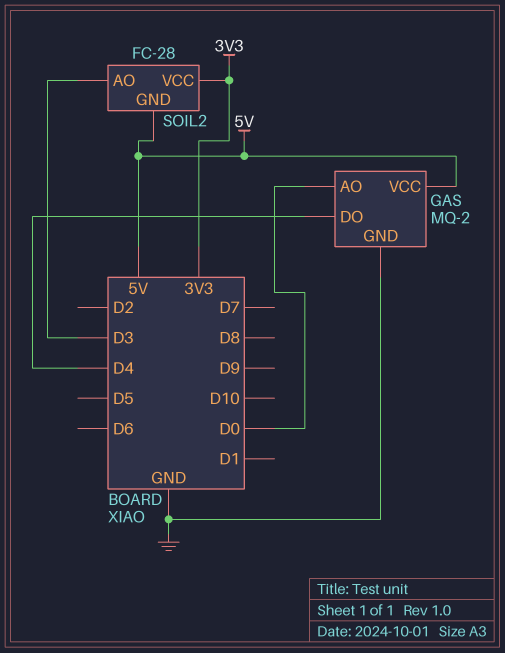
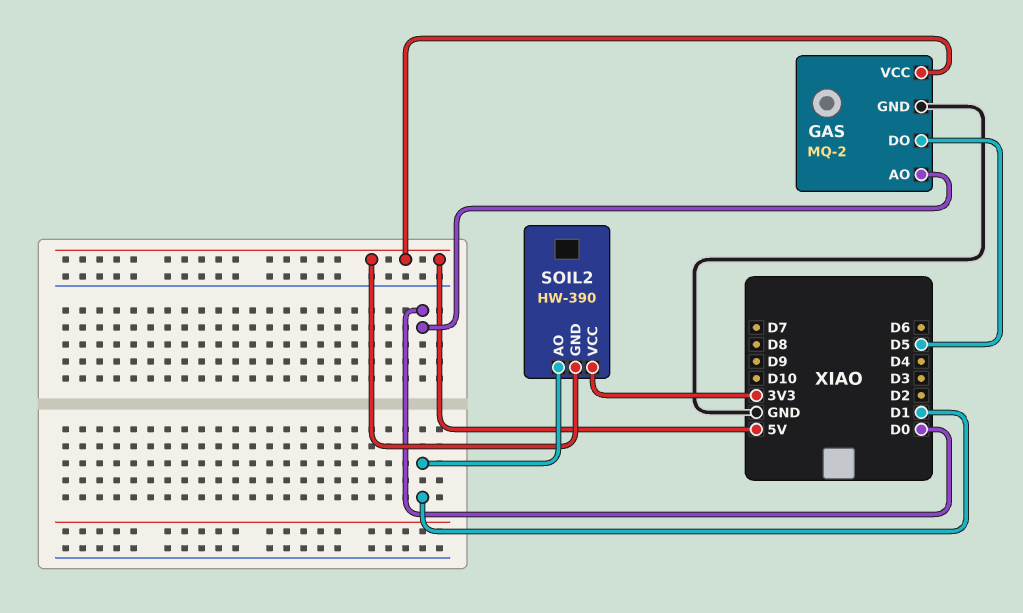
GAS pin DO: D4 -> D5
SOIL2: FC-28 -> HW-390
SOIL2 pin AO: D3 -> D1

